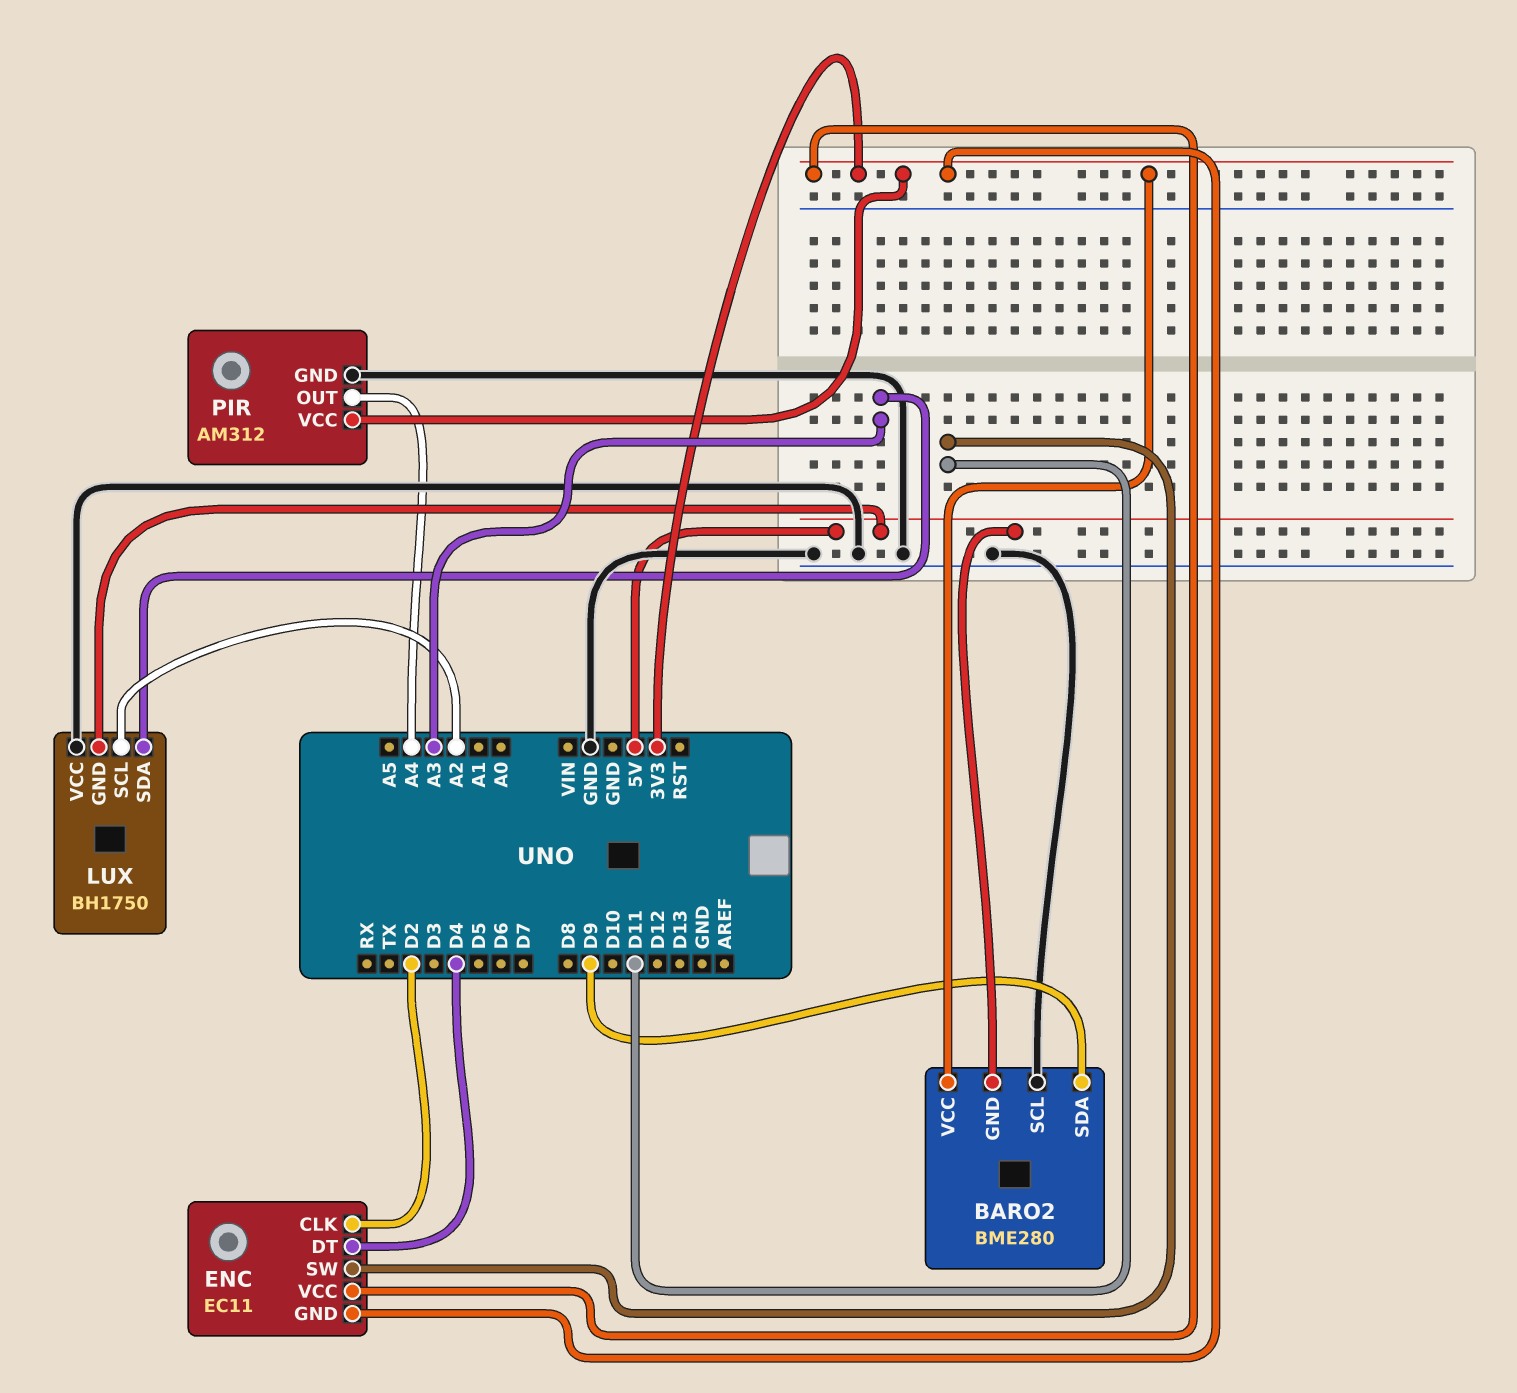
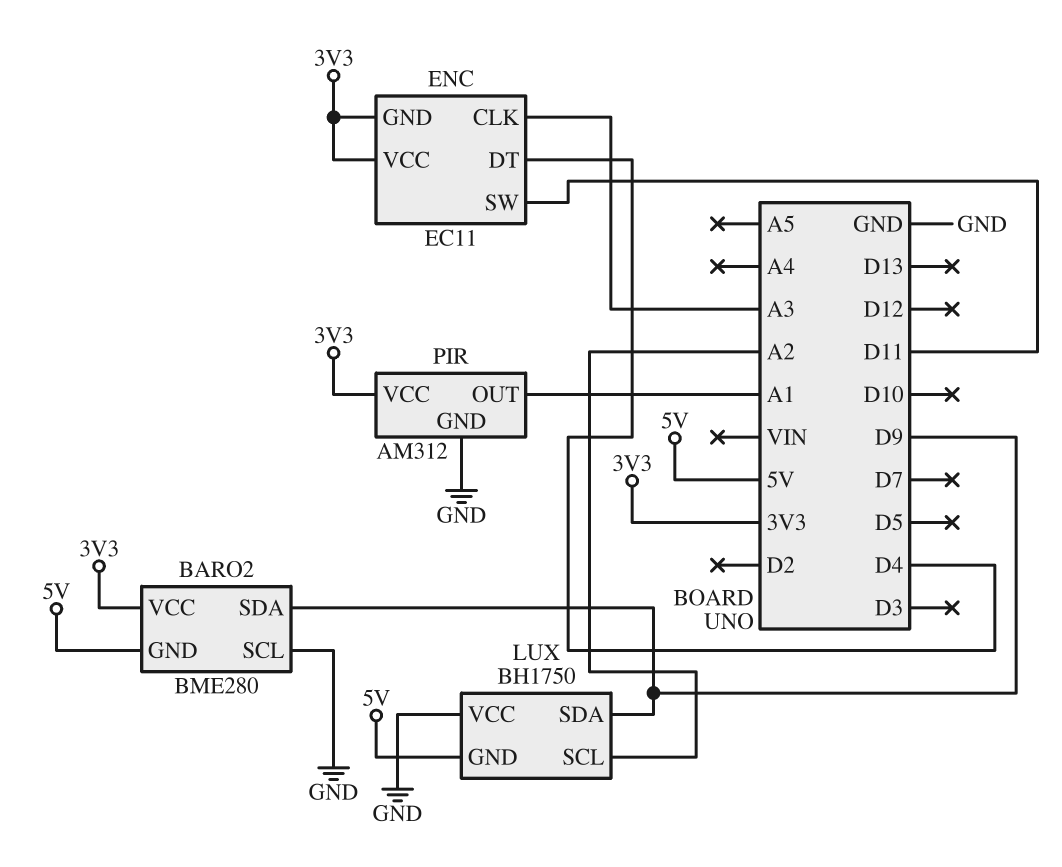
ENC pin CLK: D2 -> A3
LUX pin SDA: A3 -> D9
PIR pin OUT: A4 -> A1

